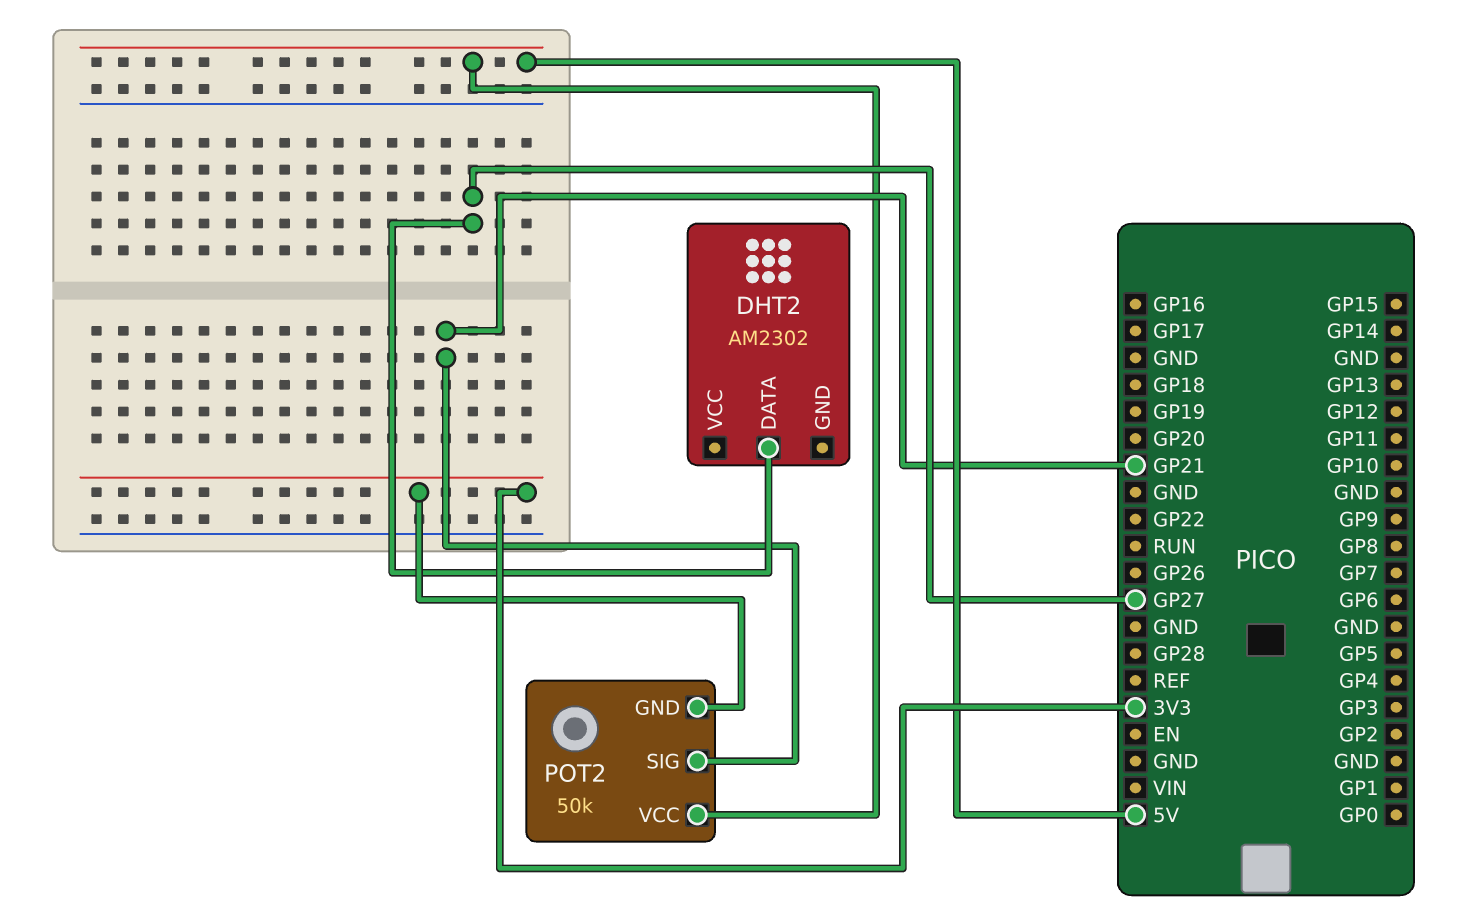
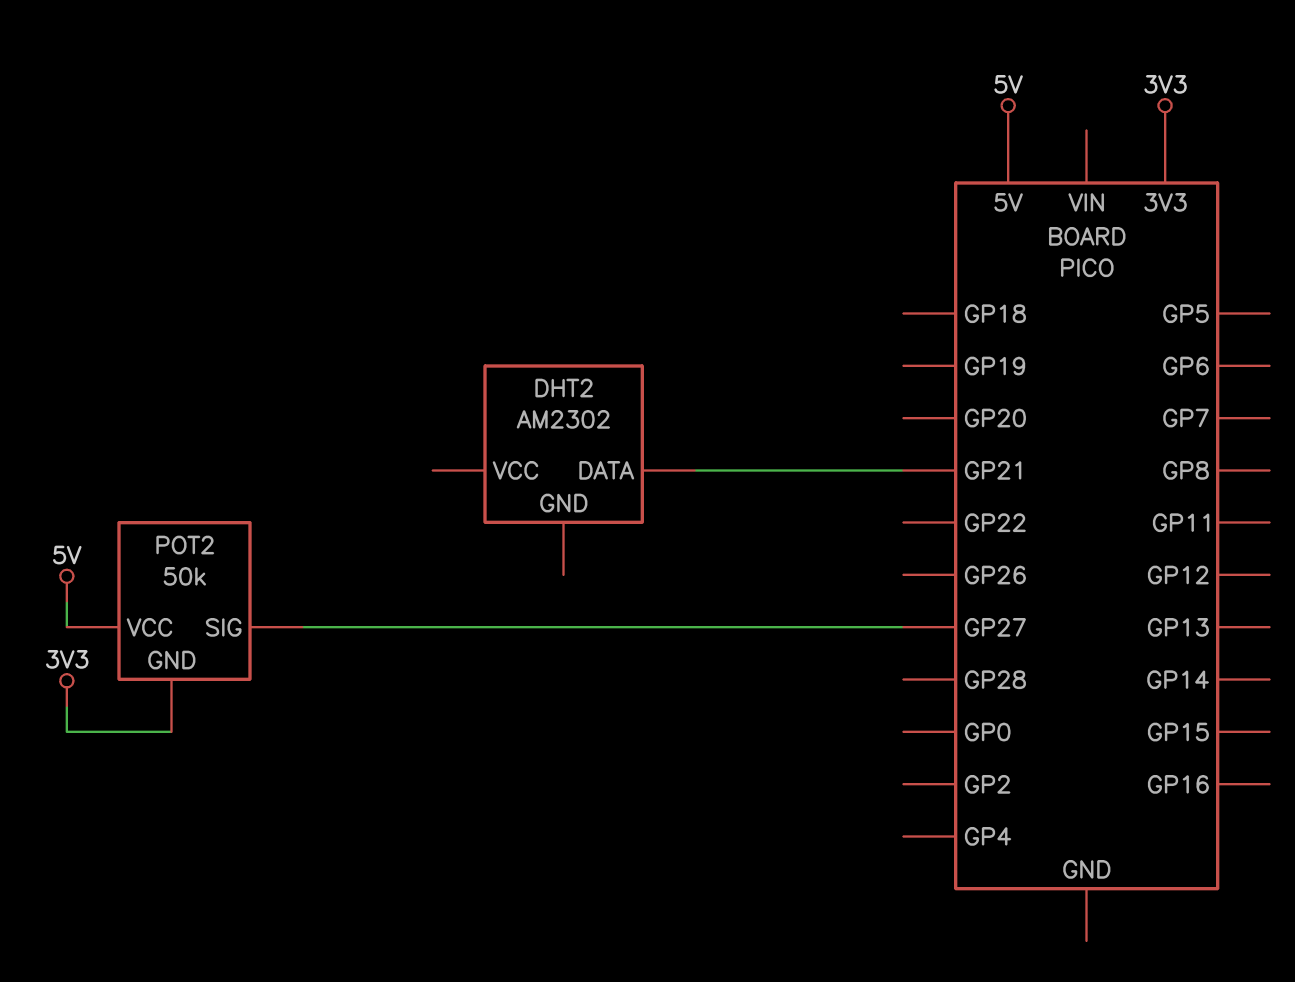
DHT2 pin DATA: GP27 -> GP21
POT2 pin SIG: GP21 -> GP27

